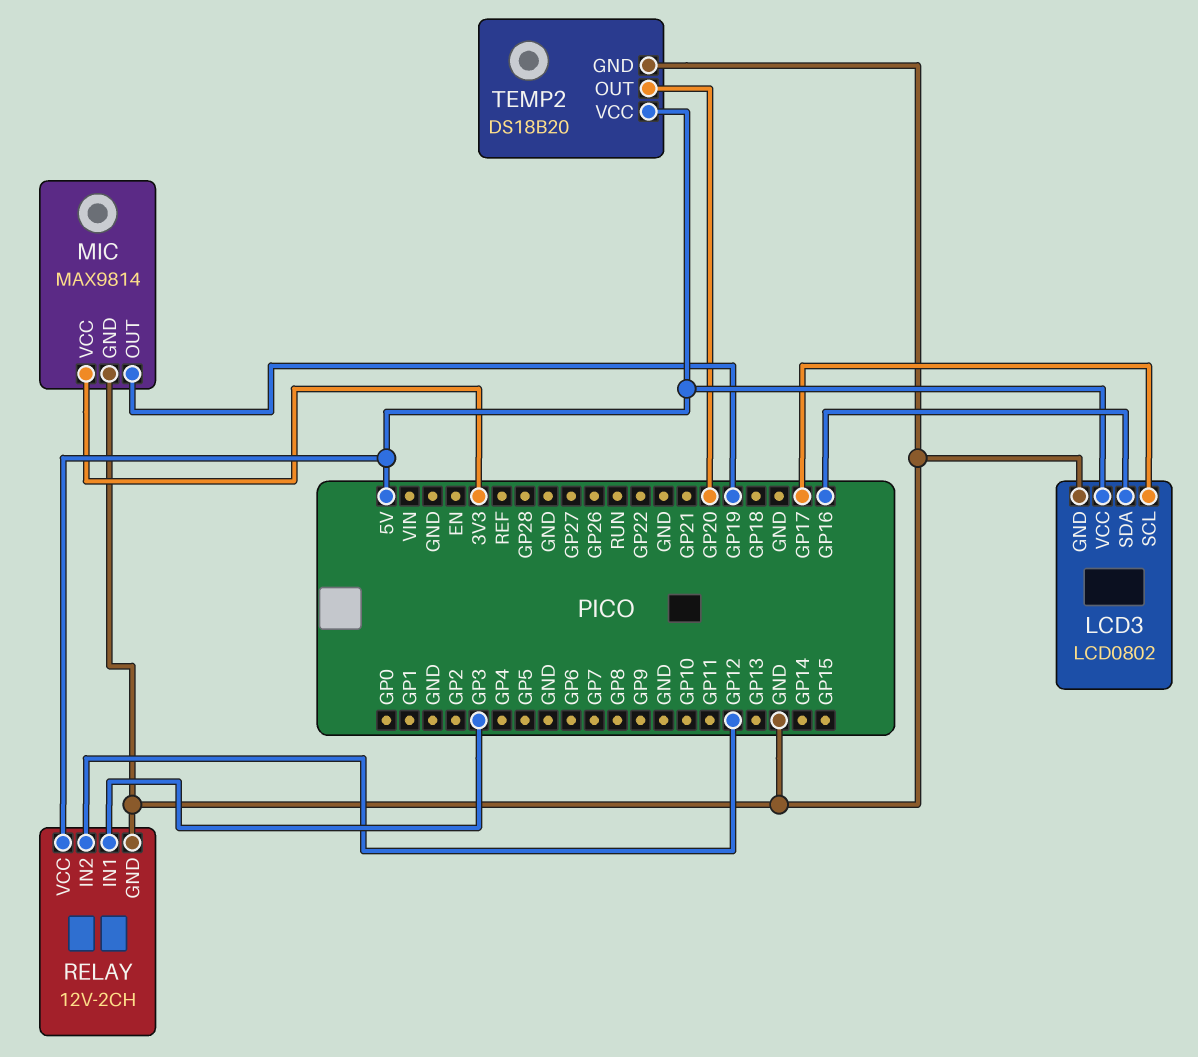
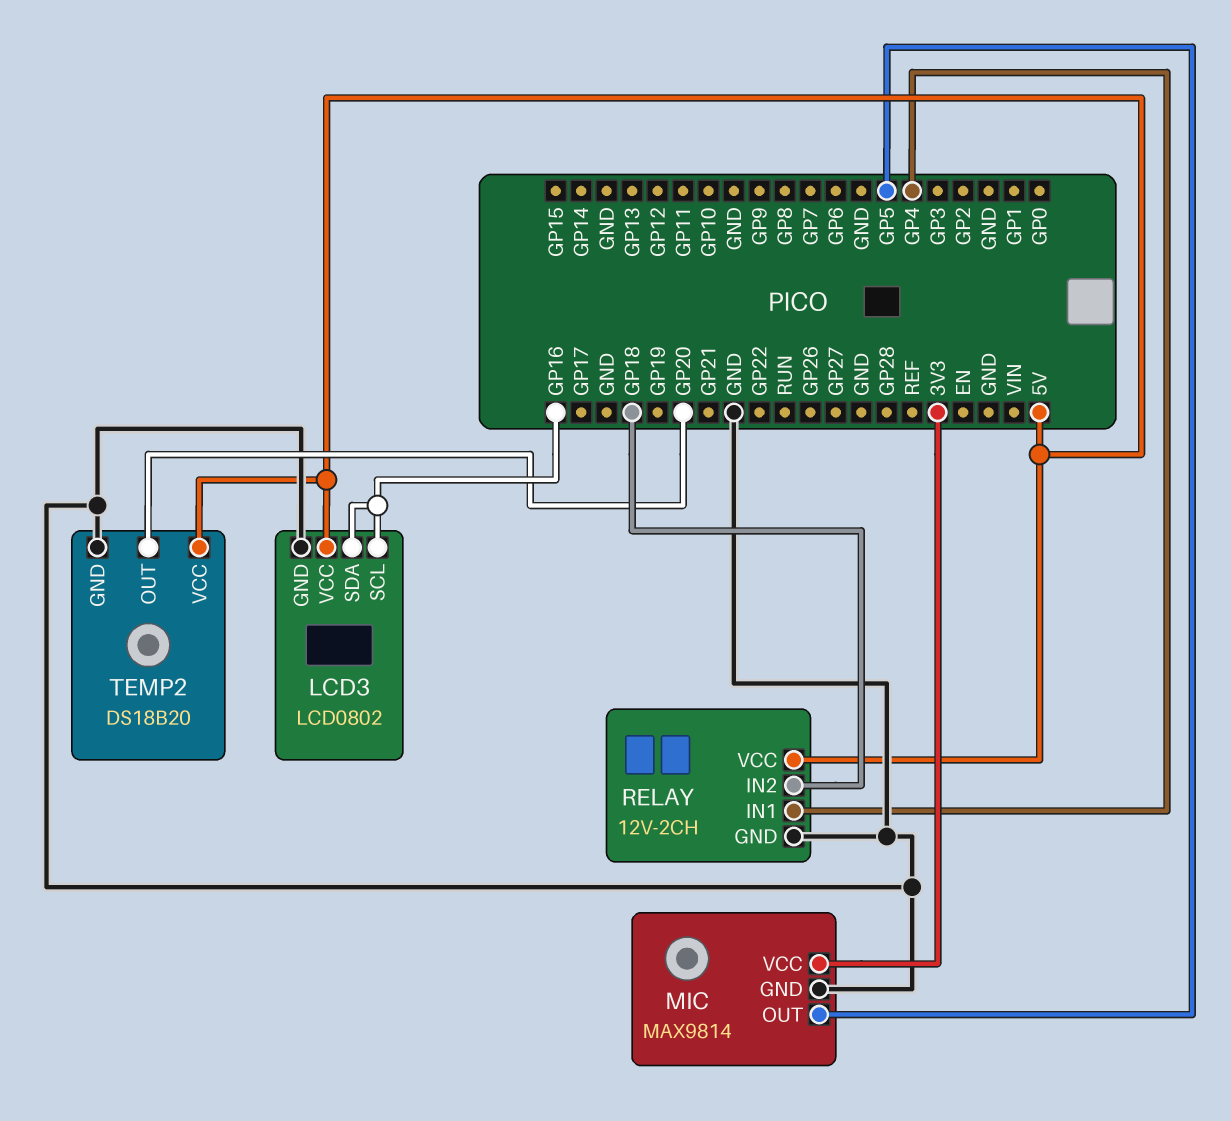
LCD3 pin SCL: GP17 -> GP16
MIC pin OUT: GP19 -> GP5
RELAY pin IN1: GP3 -> GP4
RELAY pin IN2: GP12 -> GP18

